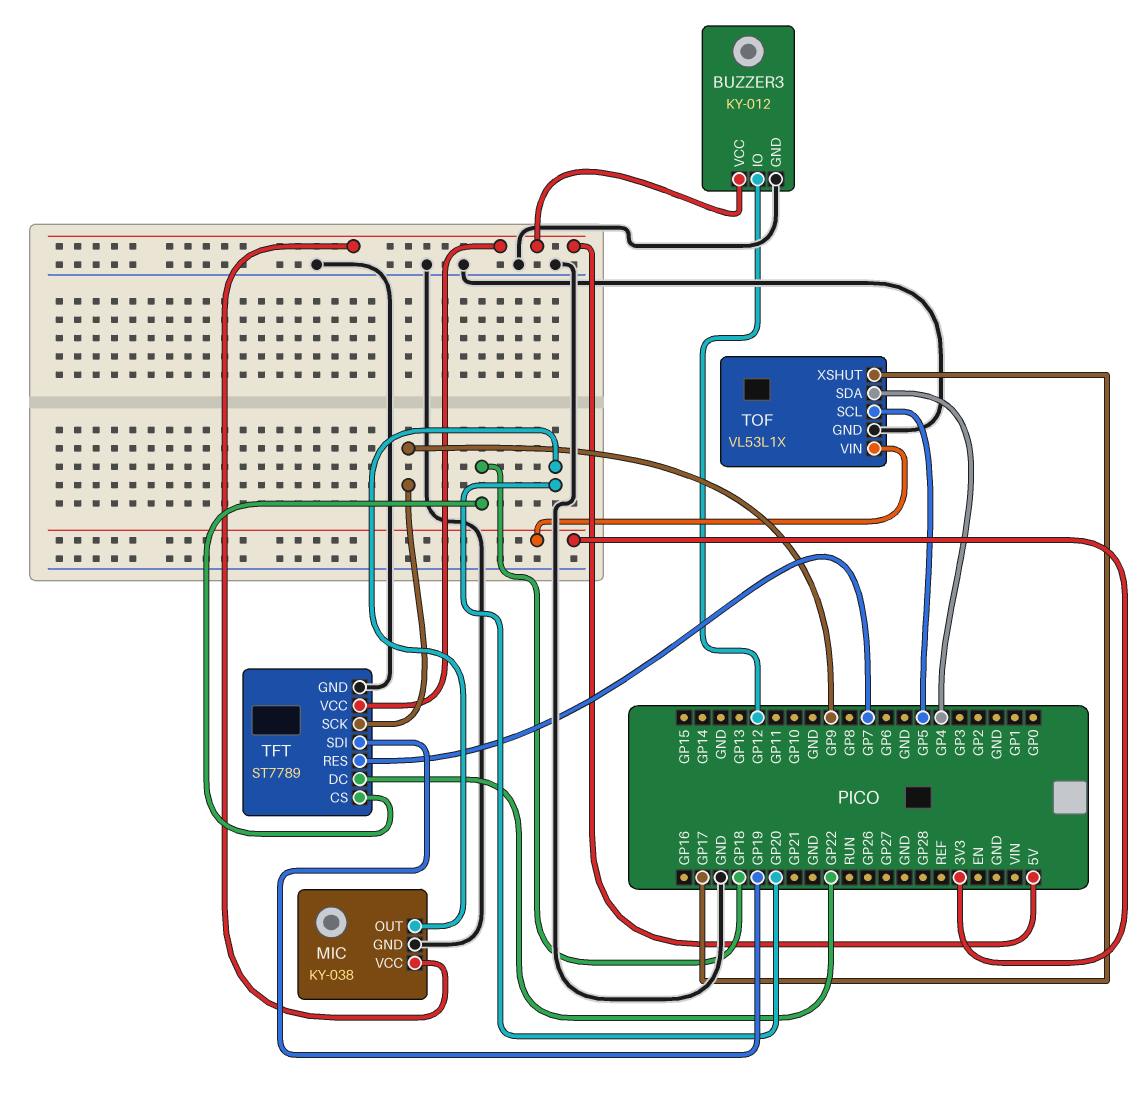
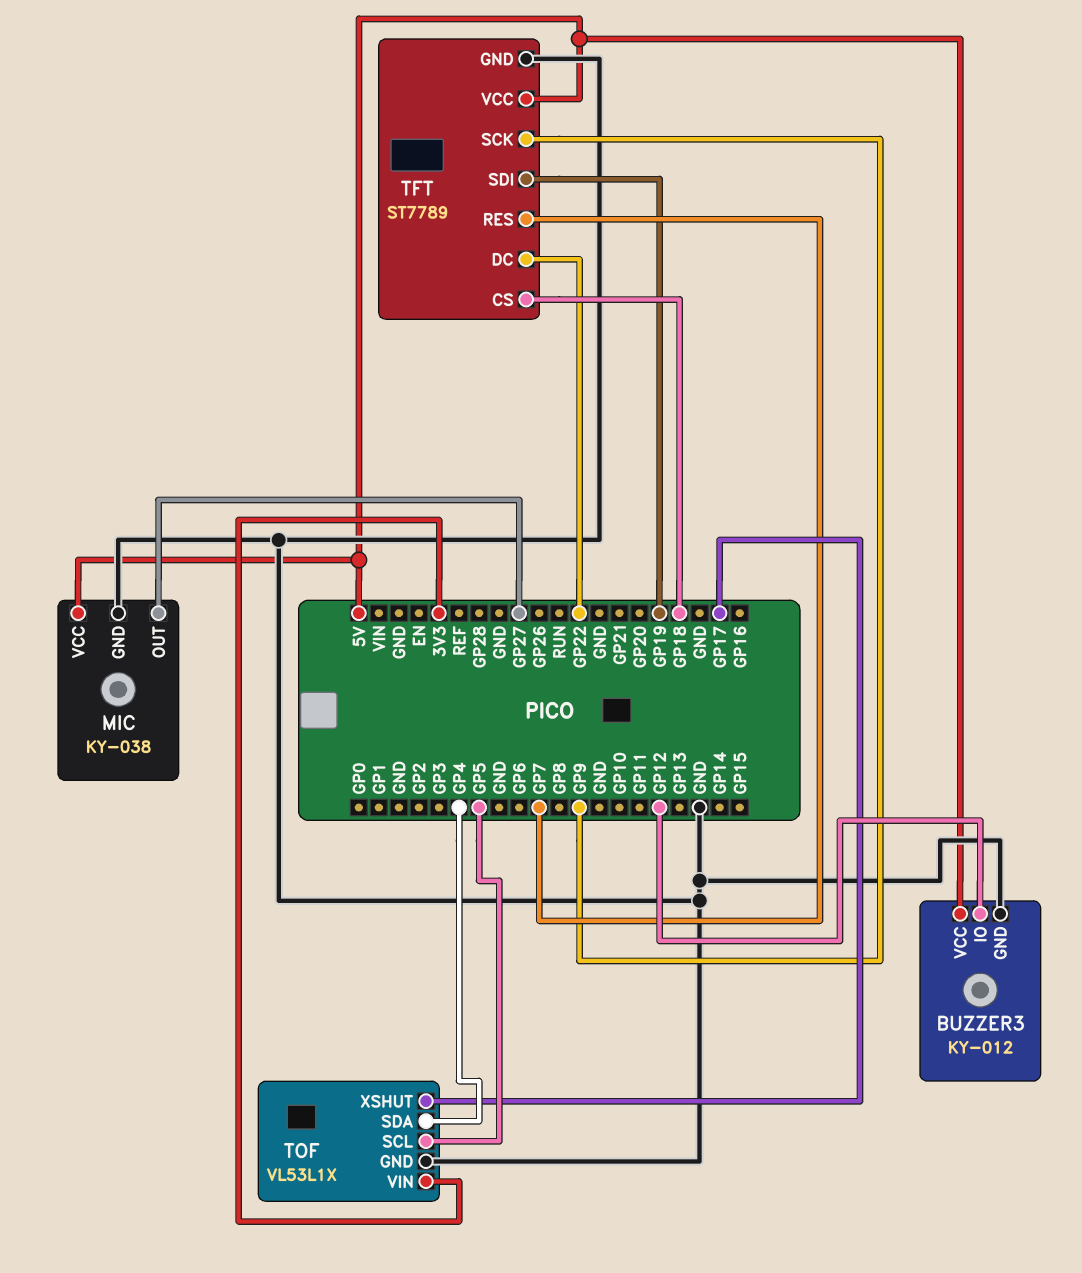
MIC pin OUT: GP20 -> GP27

